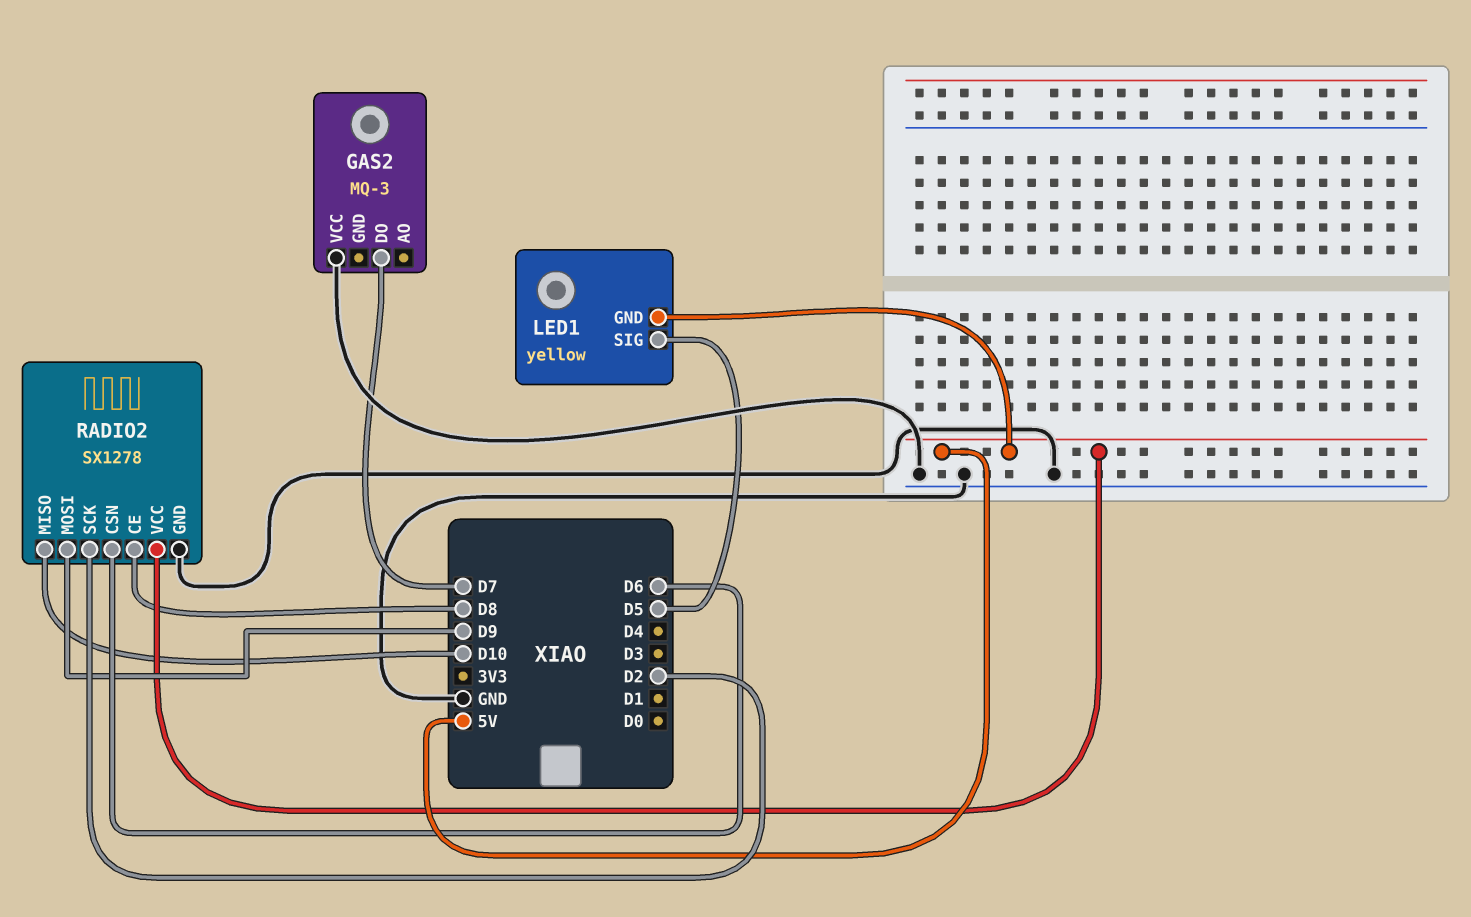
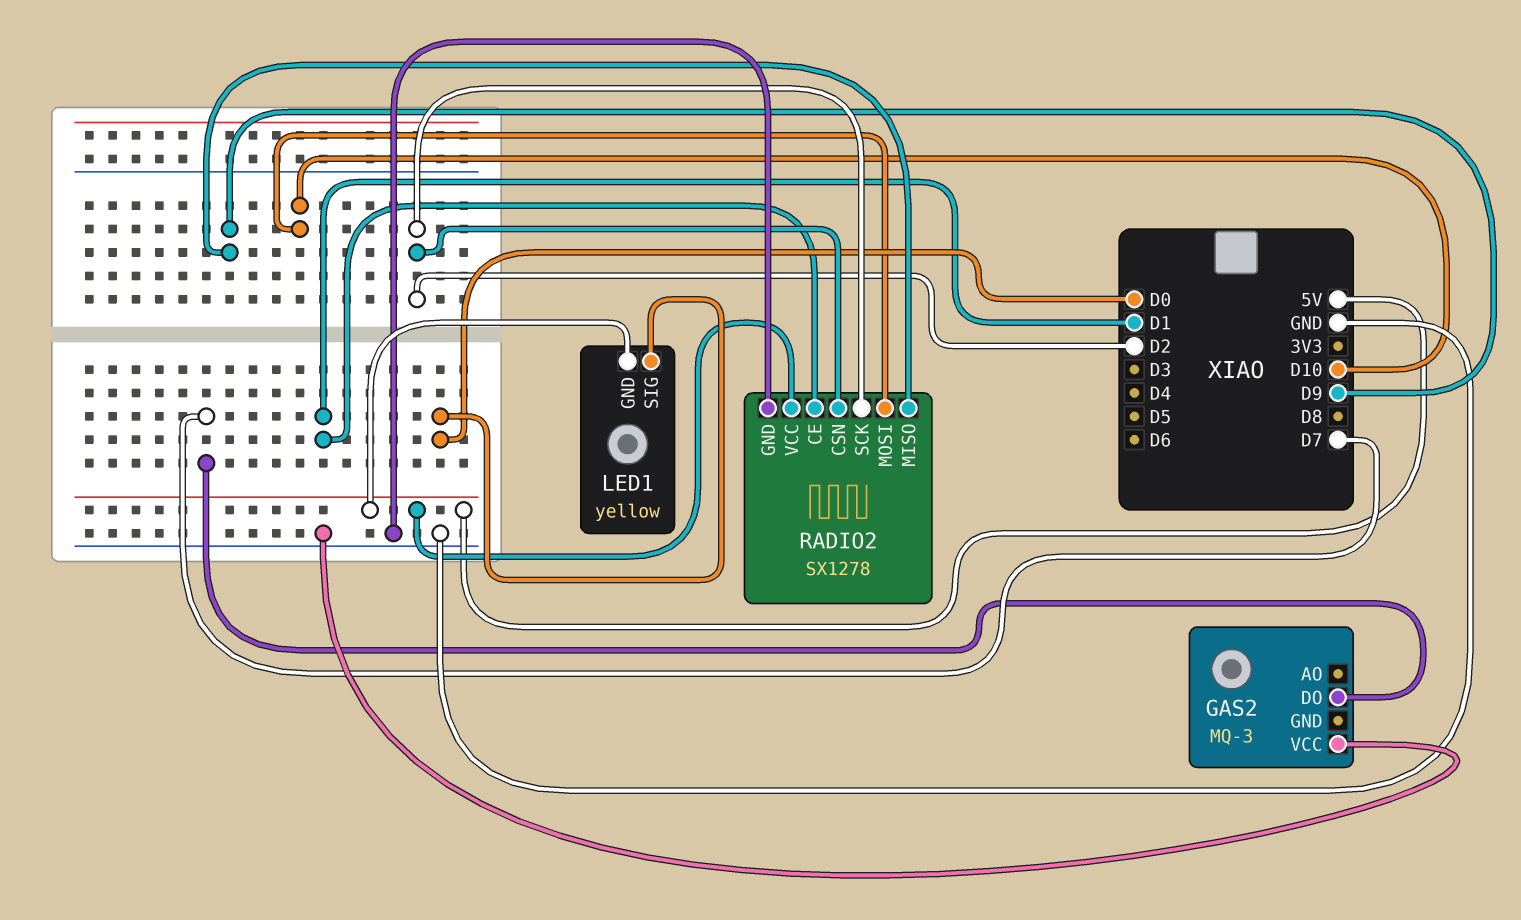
LED1 pin SIG: D5 -> D0
RADIO2 pin CE: D8 -> D1
RADIO2 pin CSN: D6 -> D2
RADIO2 pin MISO: D10 -> D9
RADIO2 pin MOSI: D9 -> D10

